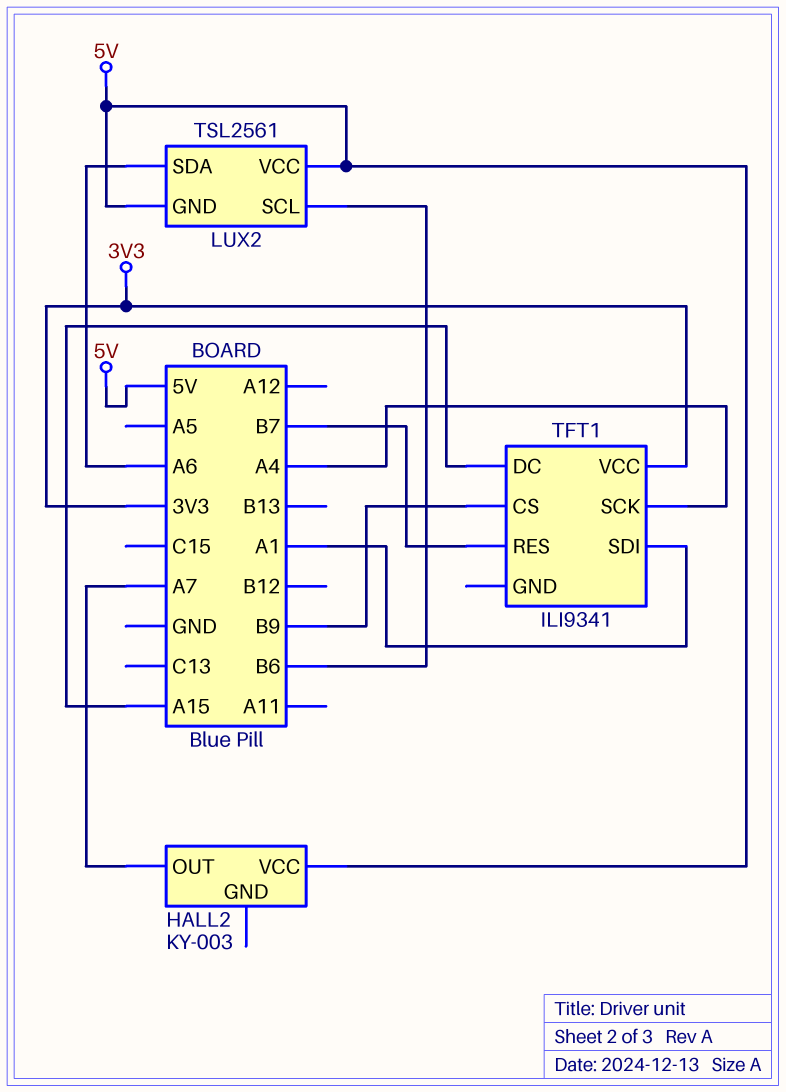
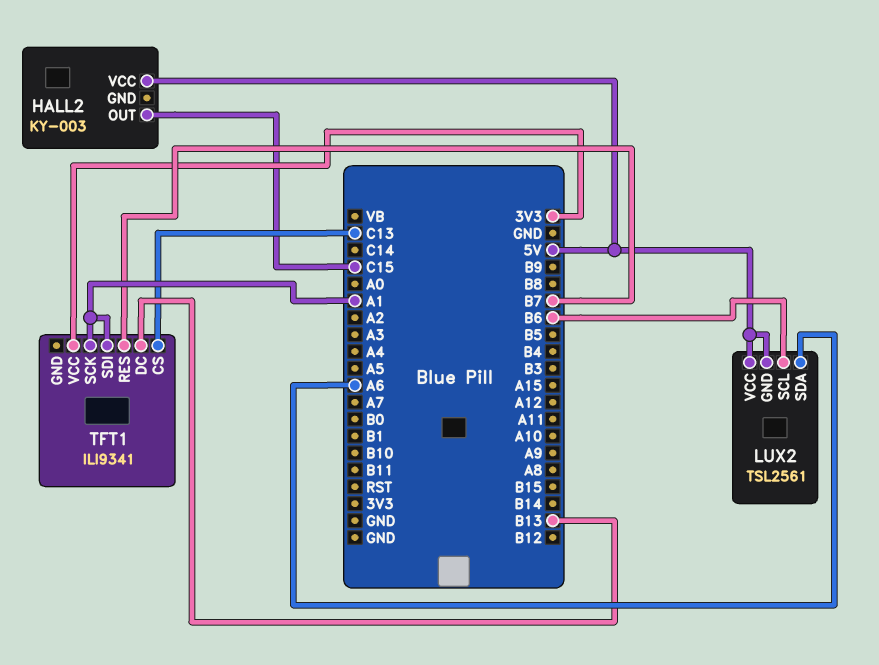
HALL2 pin OUT: A7 -> C15
TFT1 pin CS: B9 -> C13
TFT1 pin DC: A15 -> B13
TFT1 pin SCK: A4 -> A1

